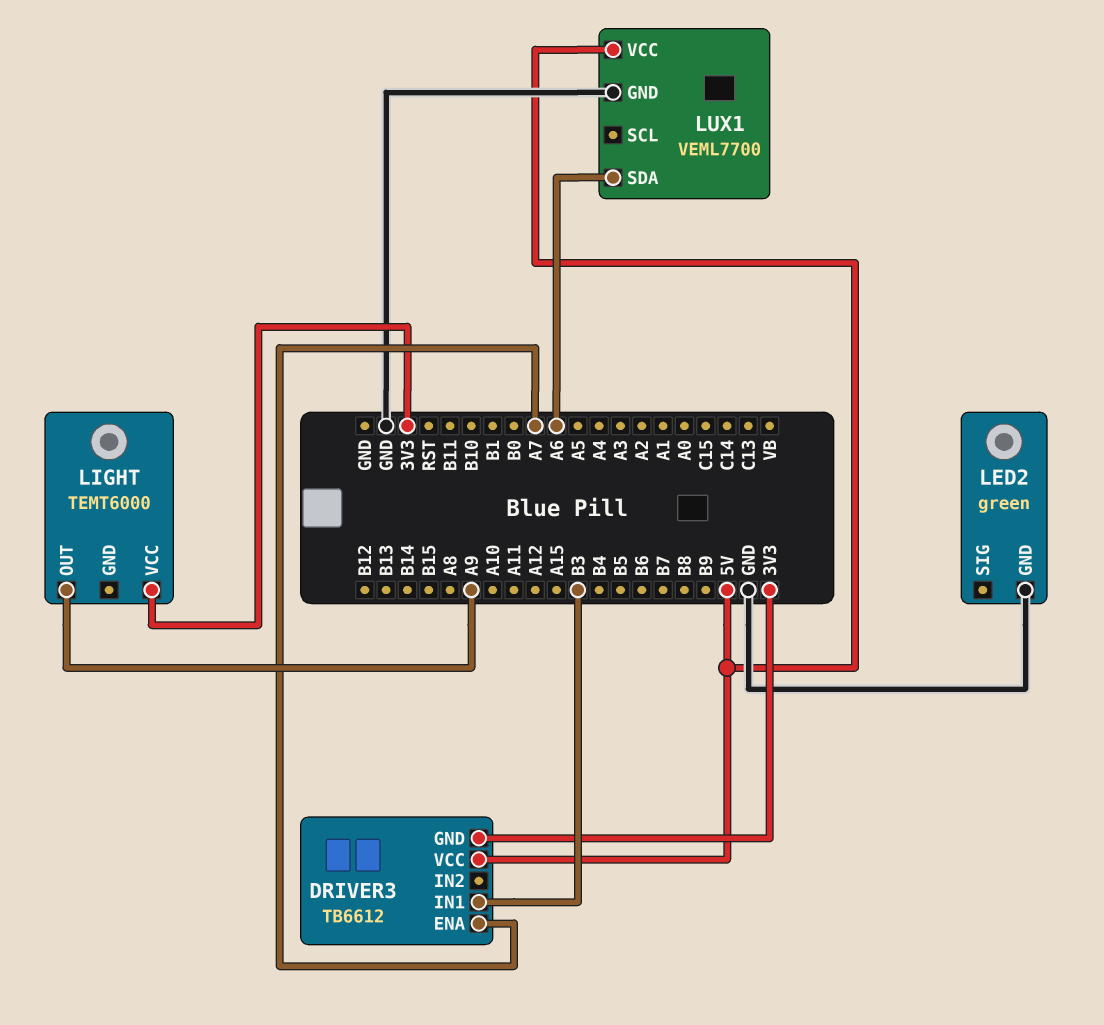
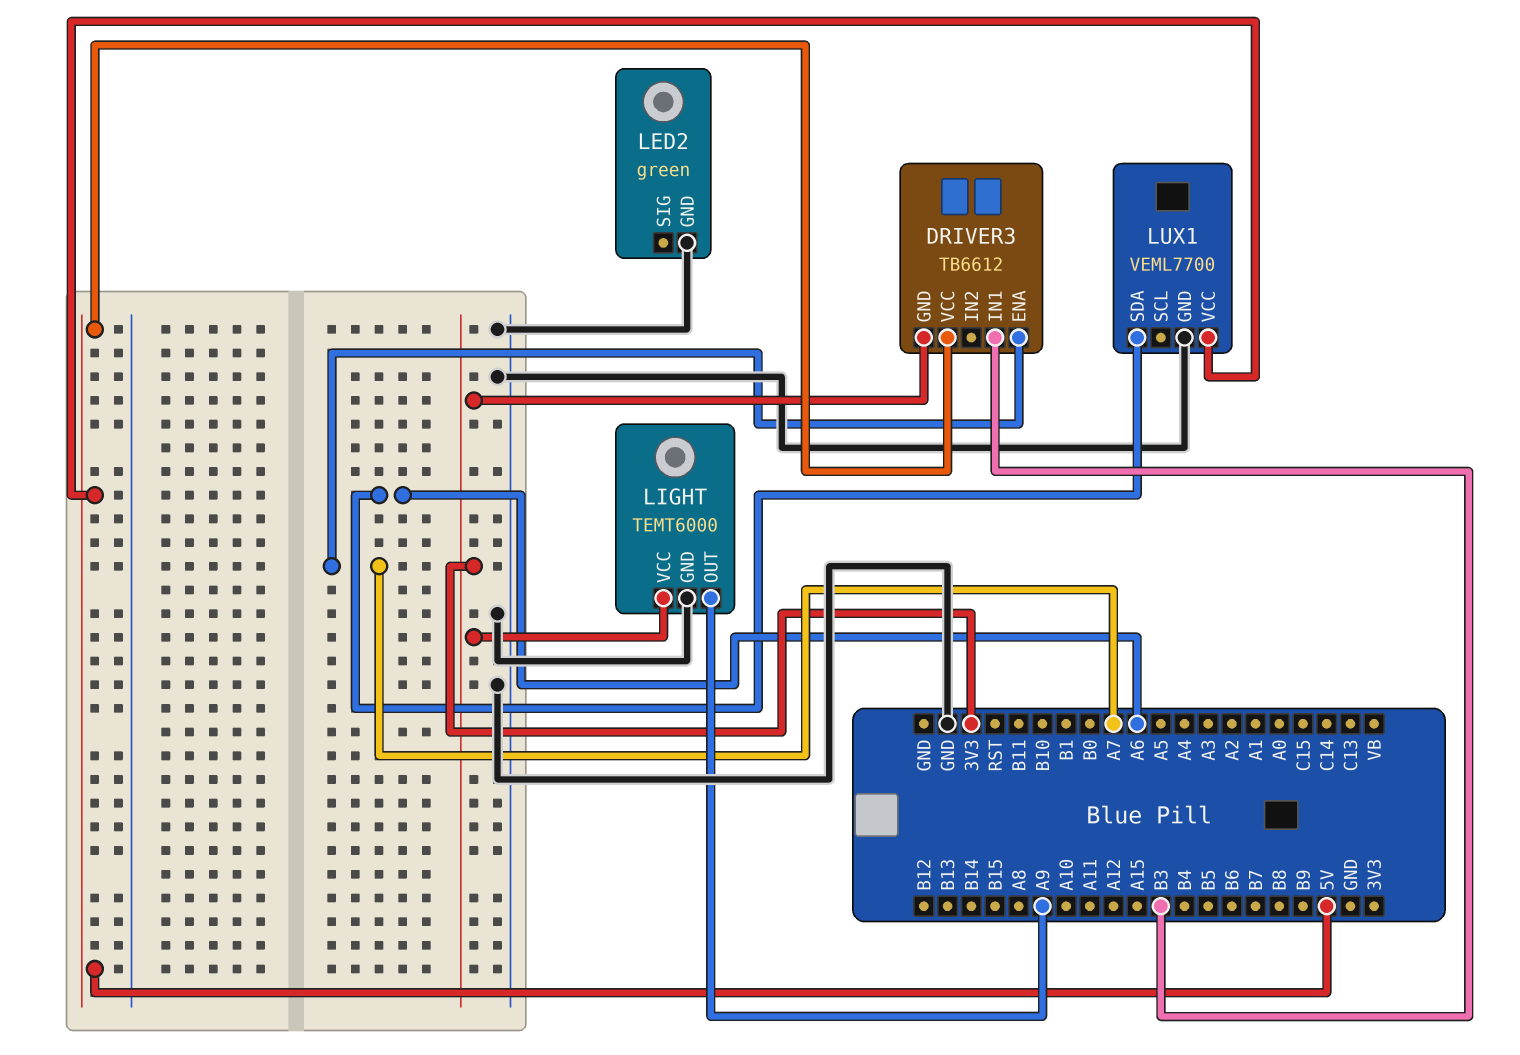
LIGHT pin GND: none -> GND

